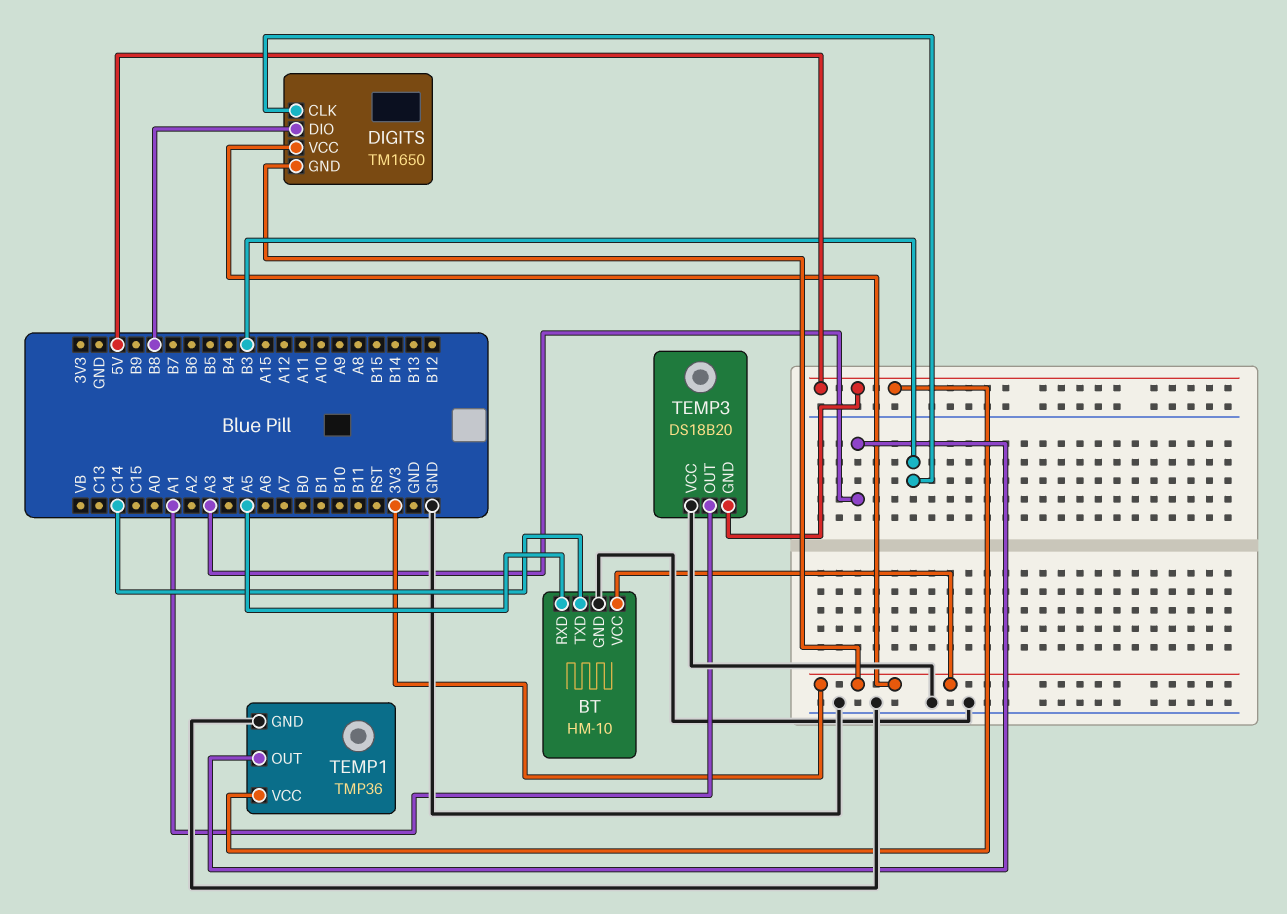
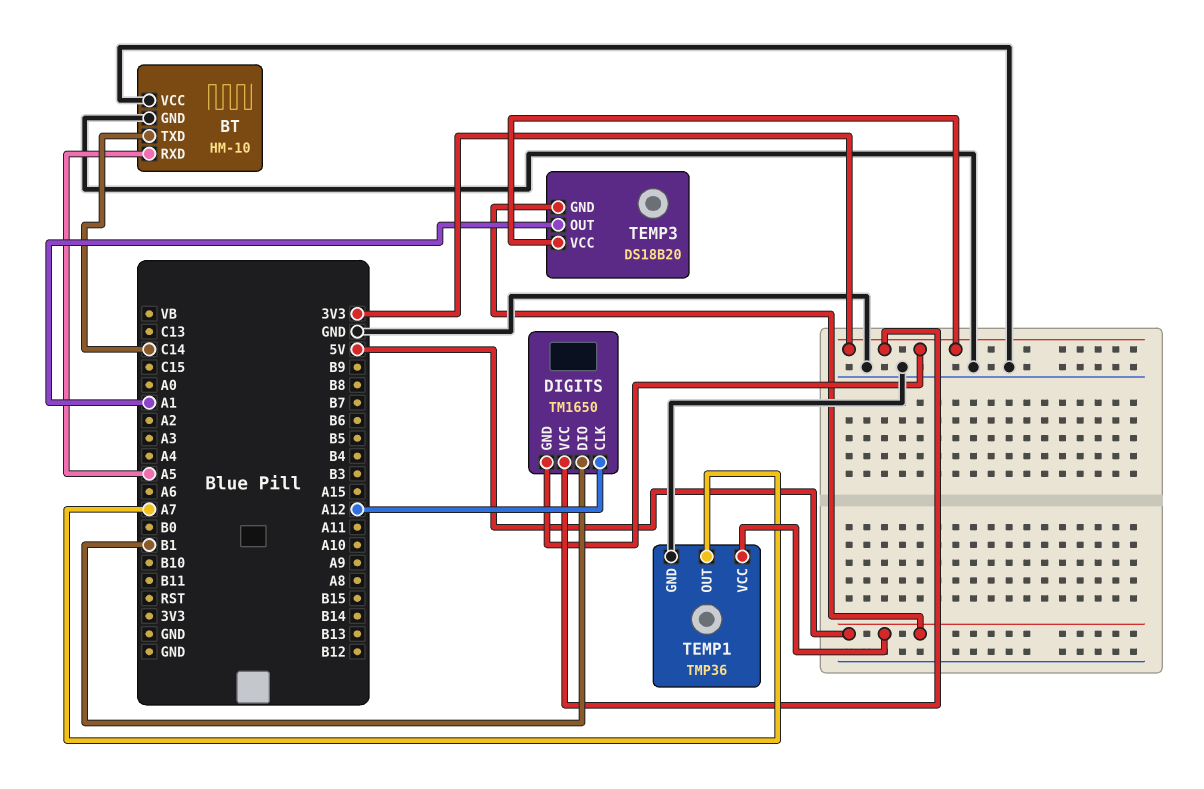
BT pin VCC: 3V3 -> GND
DIGITS pin CLK: B3 -> A12
DIGITS pin DIO: B8 -> B1
TEMP1 pin OUT: A3 -> A7
TEMP3 pin VCC: GND -> 3V3

